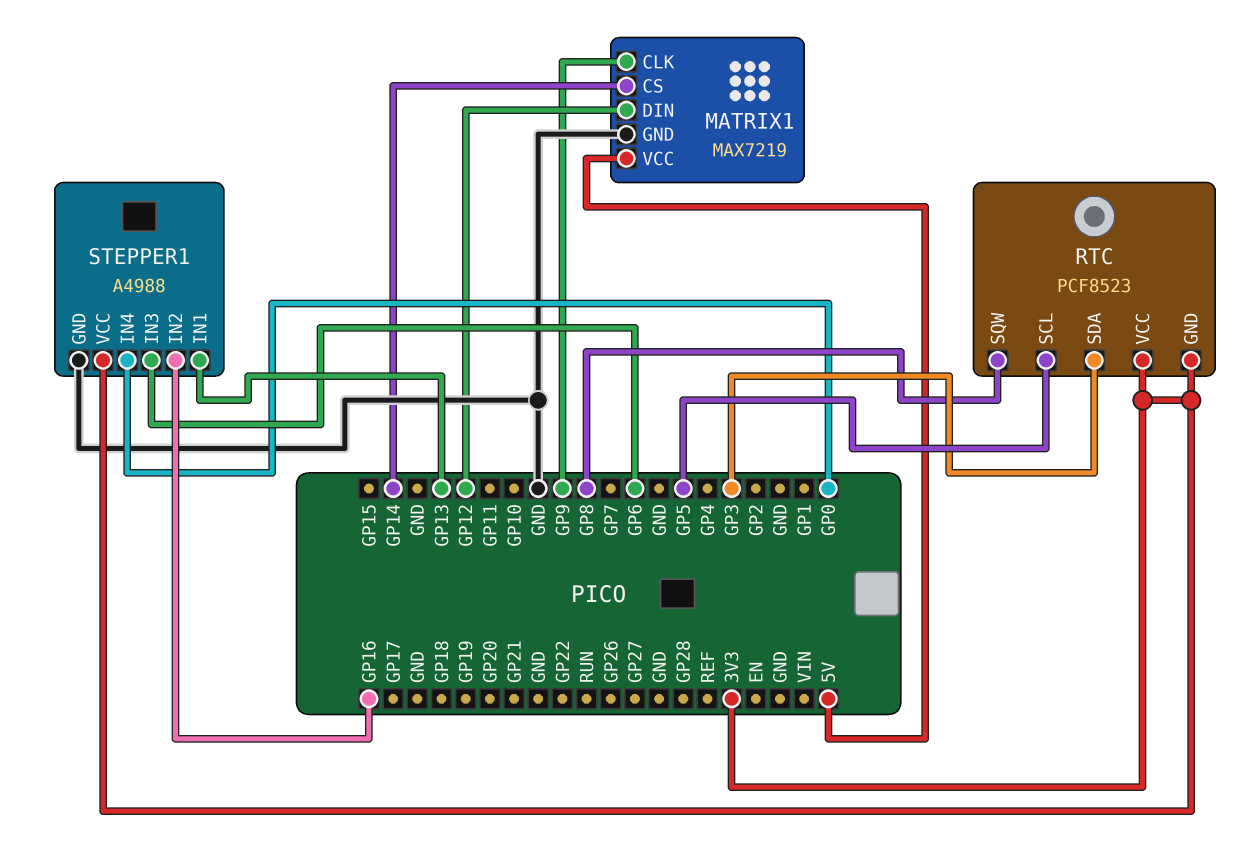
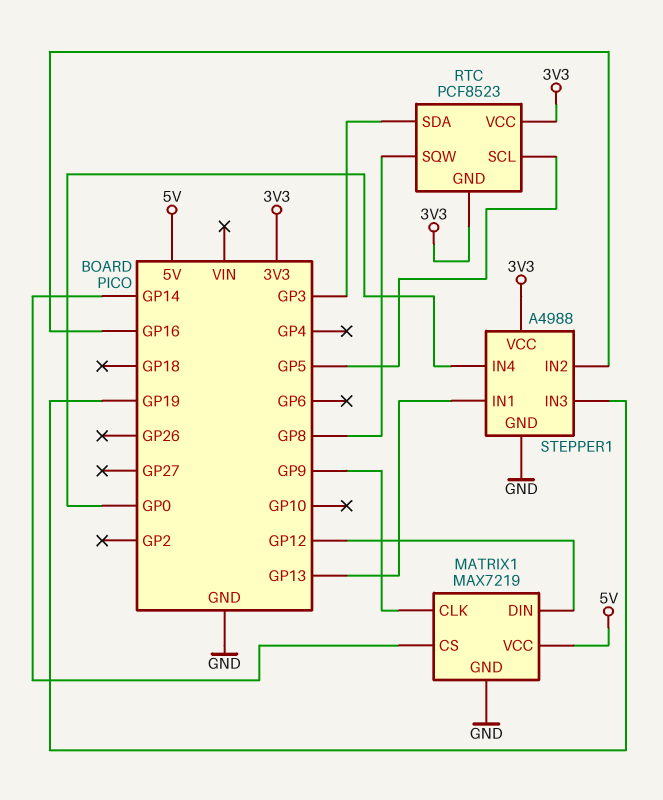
STEPPER1 pin IN3: GP6 -> GP19

